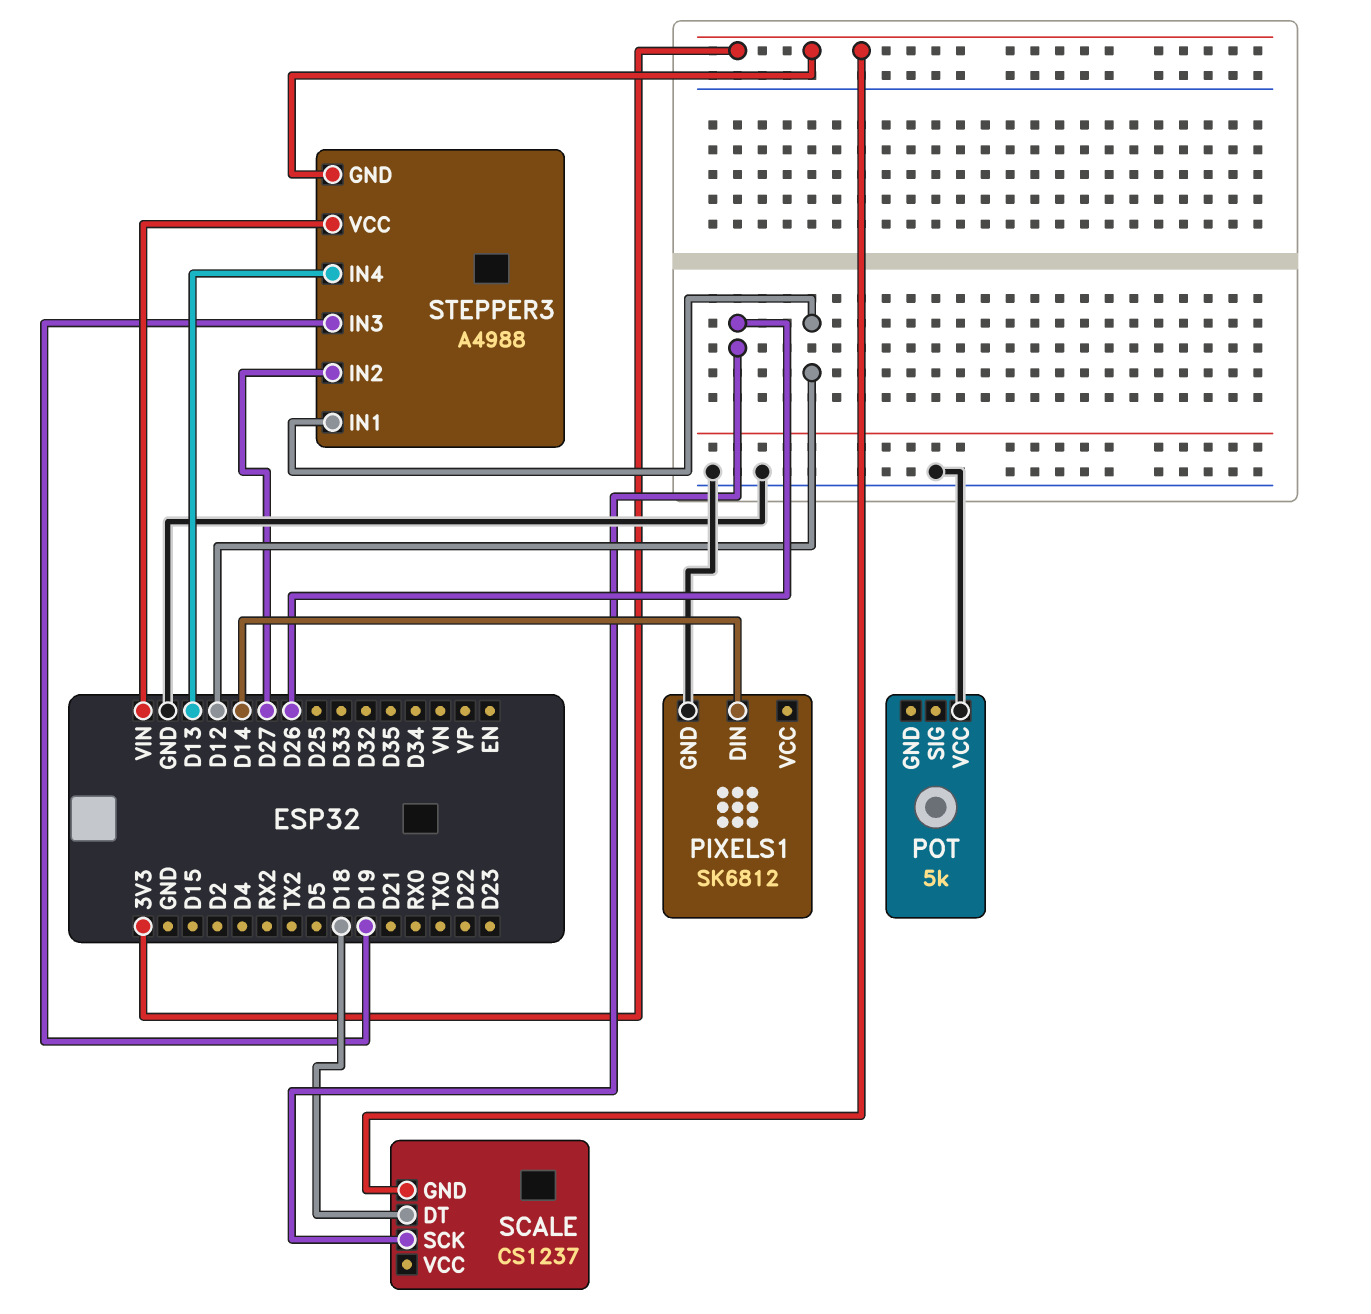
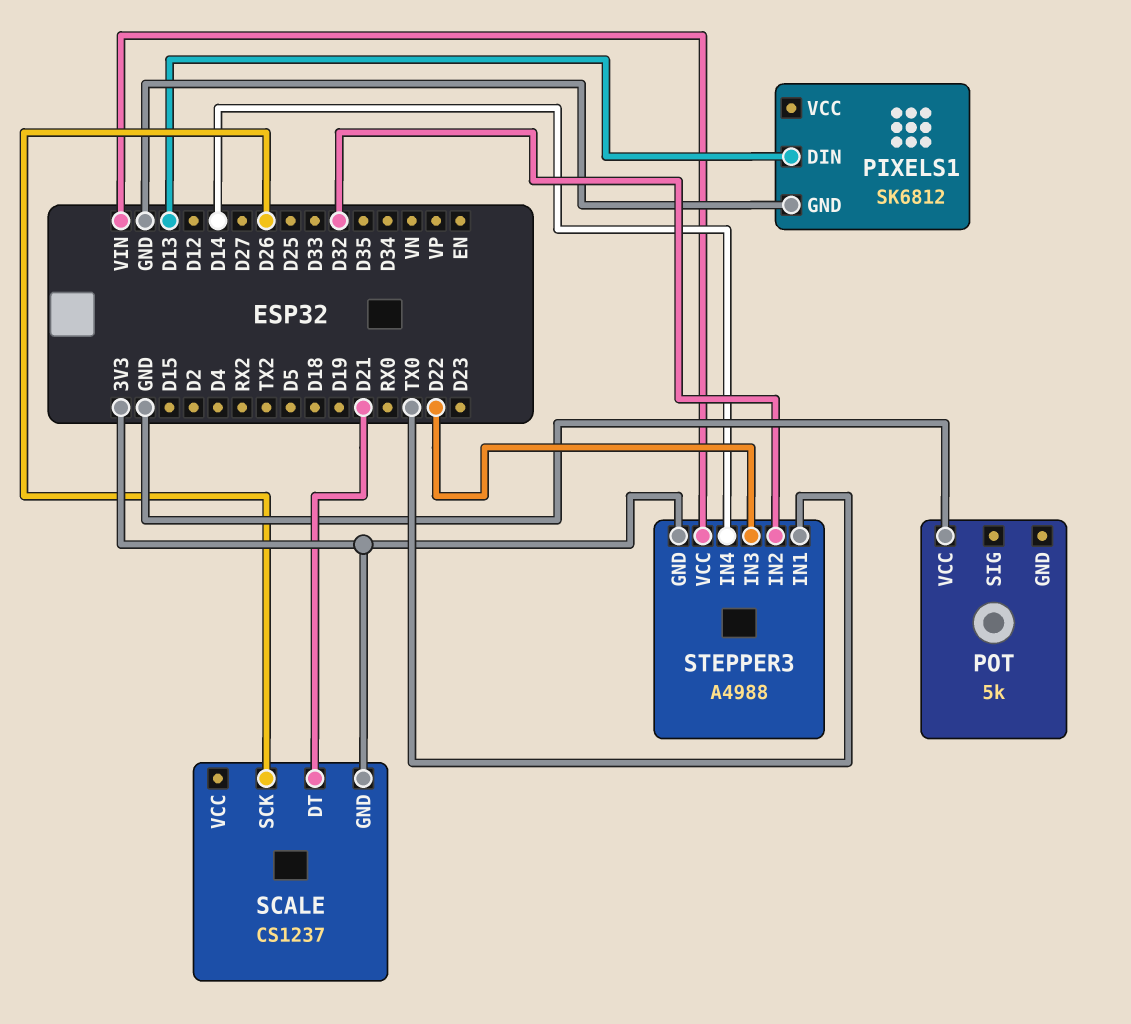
PIXELS1 pin DIN: D14 -> D13
SCALE pin DT: D18 -> D21
STEPPER3 pin IN1: D12 -> TX0
STEPPER3 pin IN2: D27 -> D32
STEPPER3 pin IN3: D19 -> D22
STEPPER3 pin IN4: D13 -> D14

